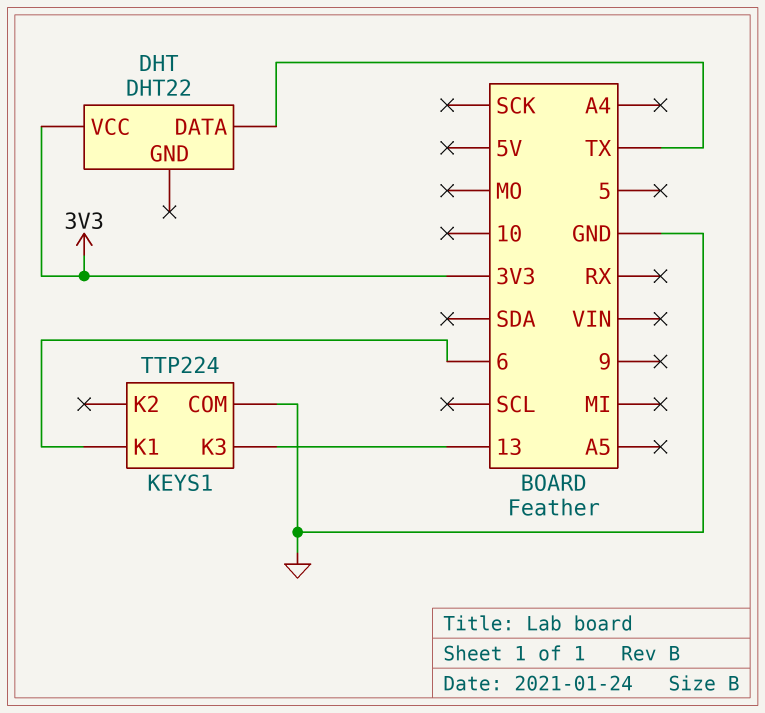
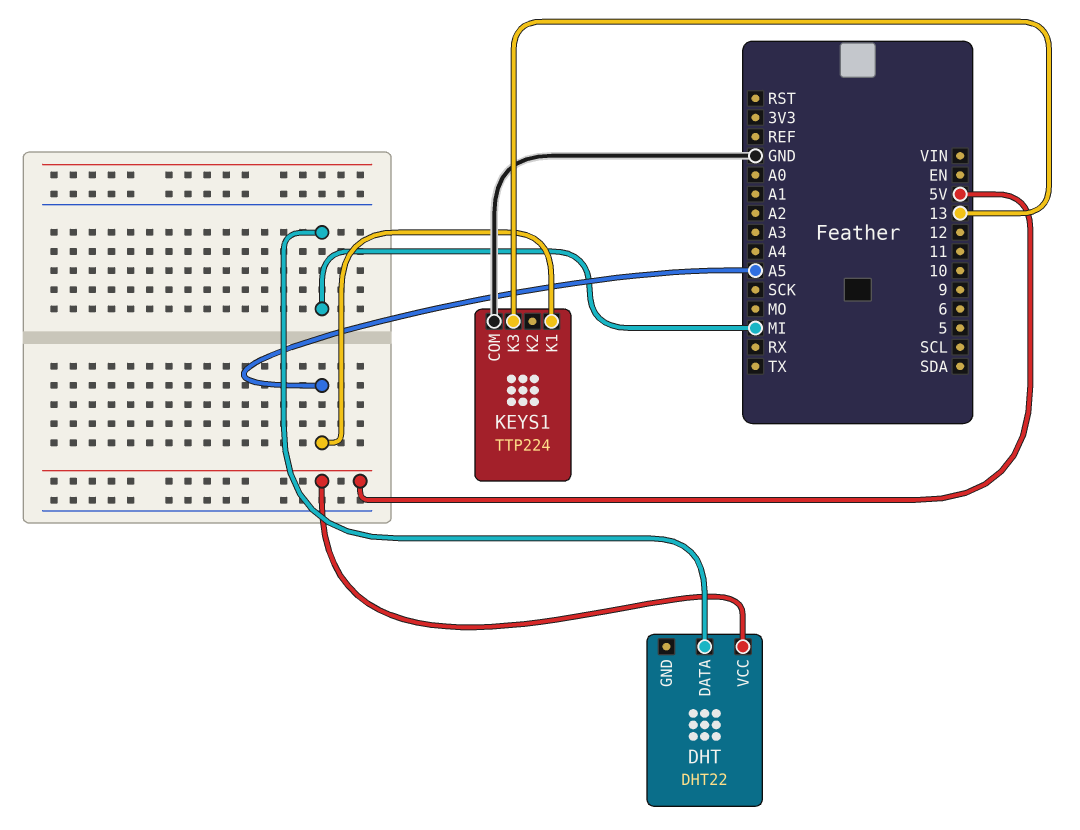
DHT pin DATA: TX -> MI
DHT pin VCC: 3V3 -> 5V
KEYS1 pin K1: 6 -> A5

